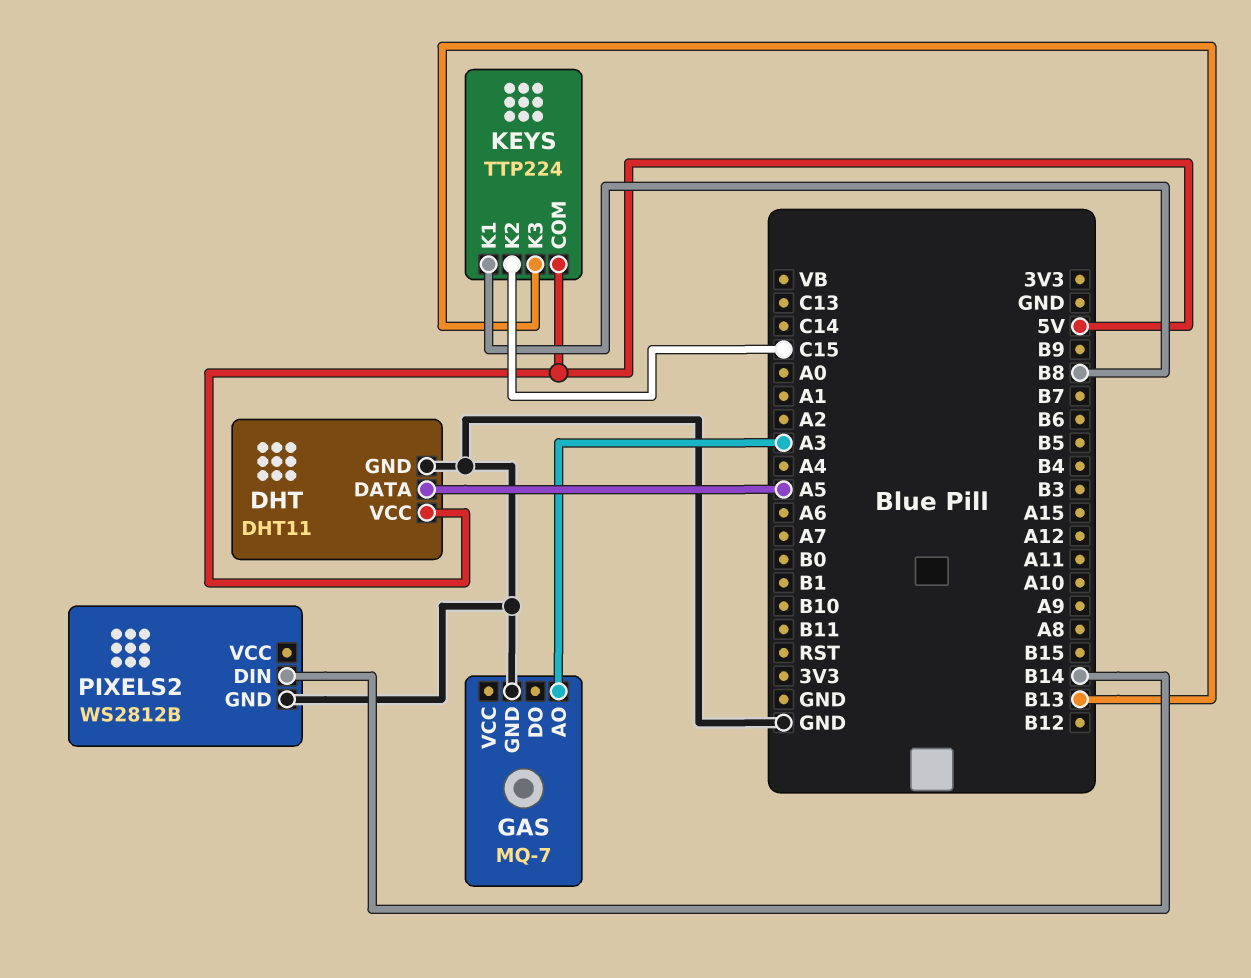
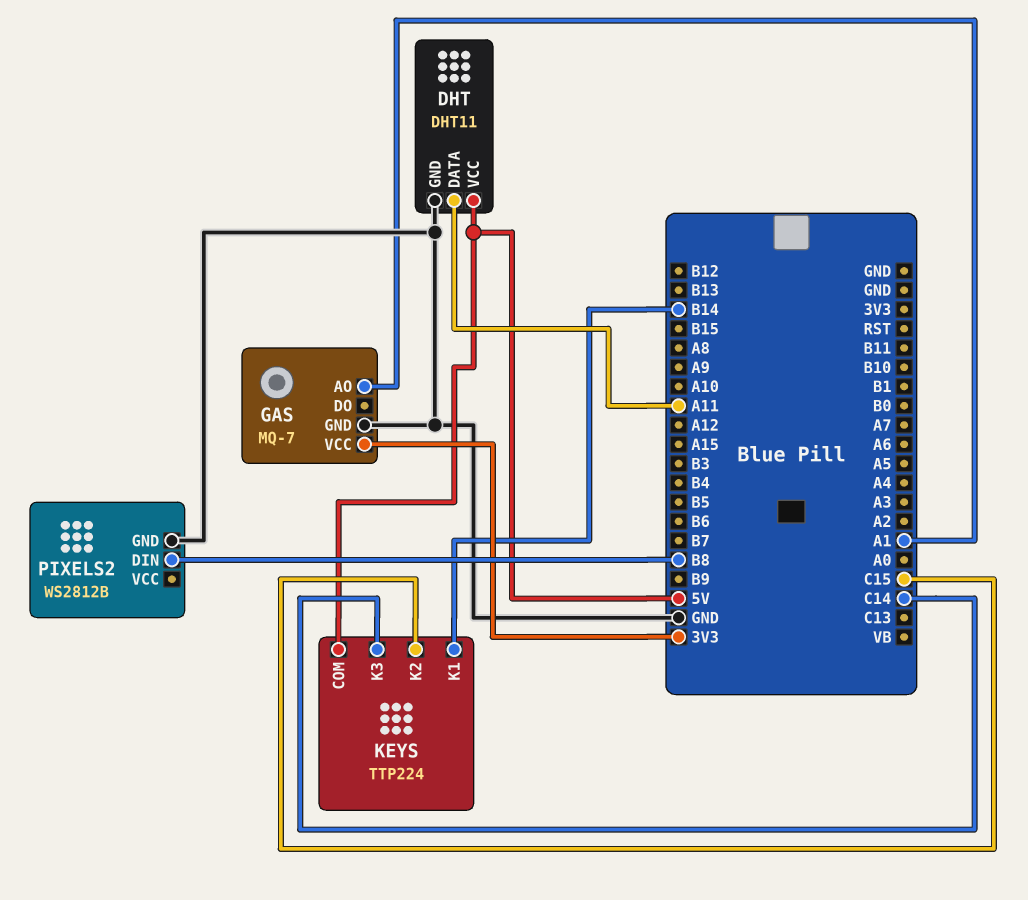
DHT pin DATA: A5 -> A11
GAS pin AO: A3 -> A1
GAS pin VCC: none -> 3V3
KEYS pin K1: B8 -> B14
KEYS pin K3: B13 -> C14
PIXELS2 pin DIN: B14 -> B8

